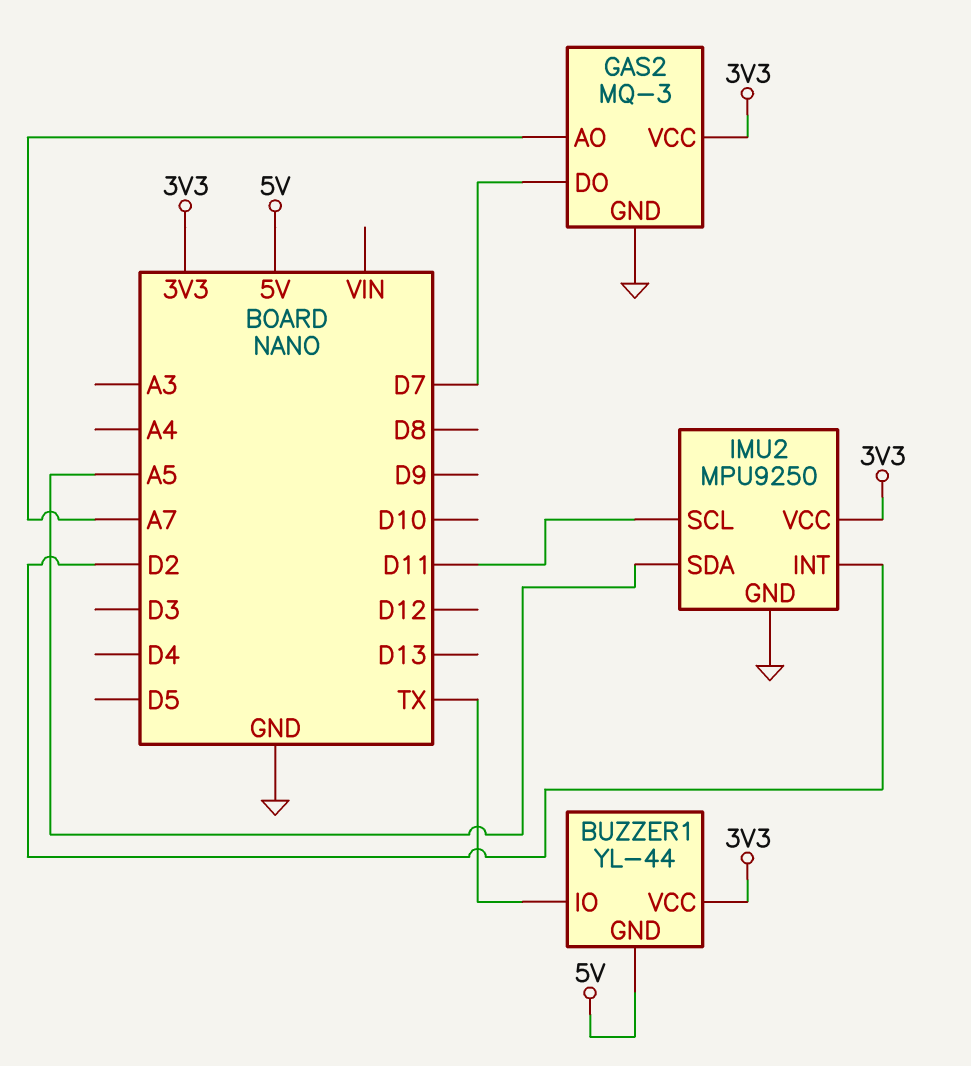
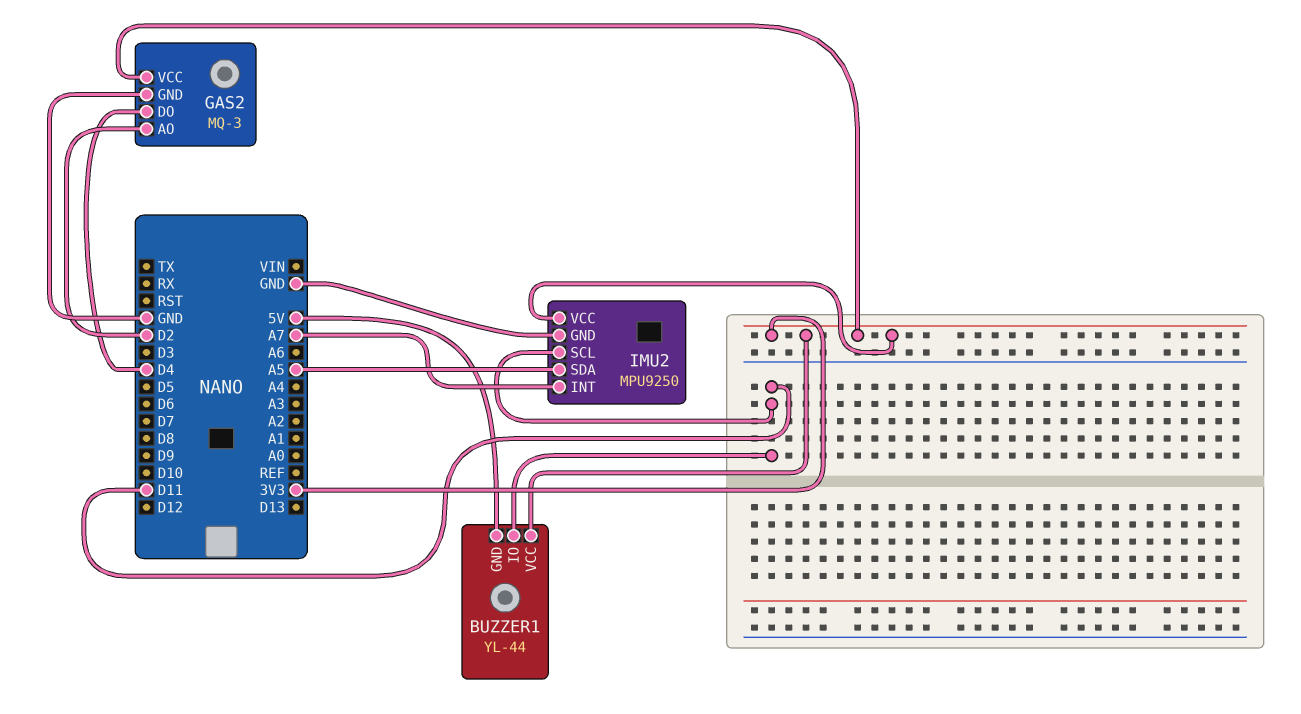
BUZZER1 pin IO: TX -> D11
GAS2 pin AO: A7 -> D2
GAS2 pin DO: D7 -> D4
IMU2 pin INT: D2 -> A7

